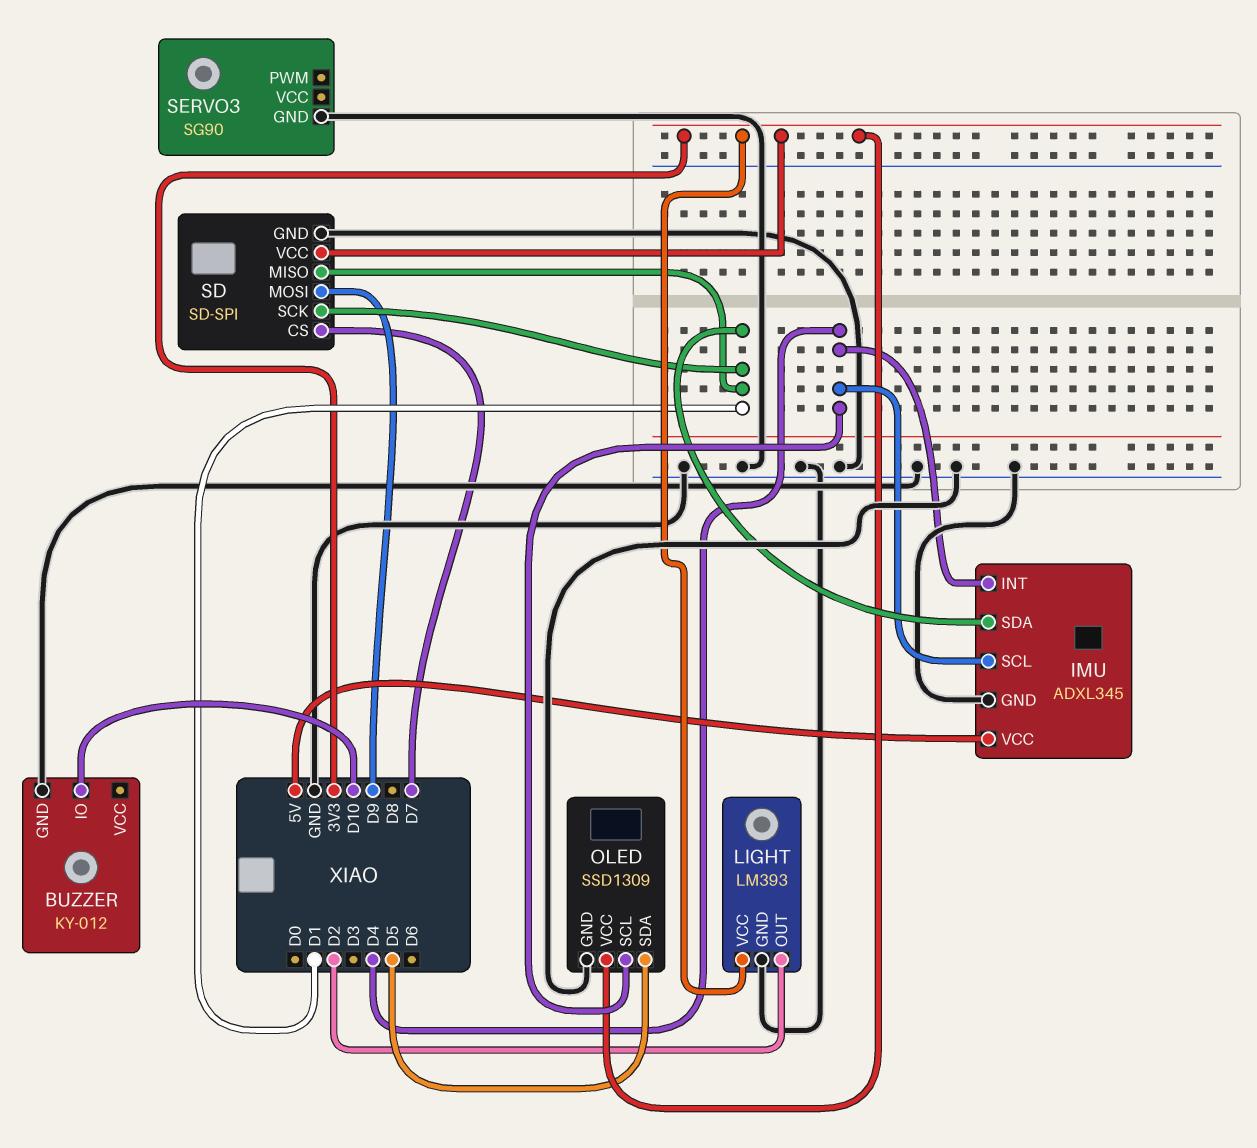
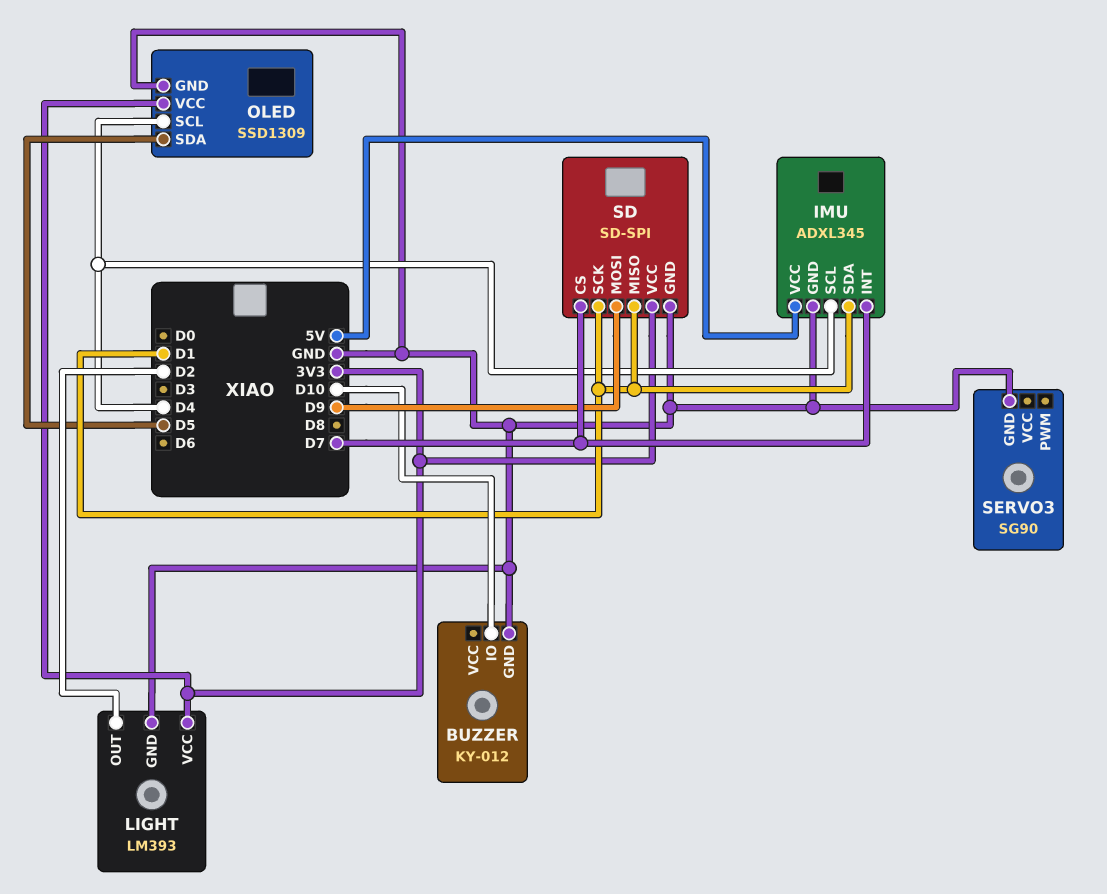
IMU pin INT: D4 -> D7

